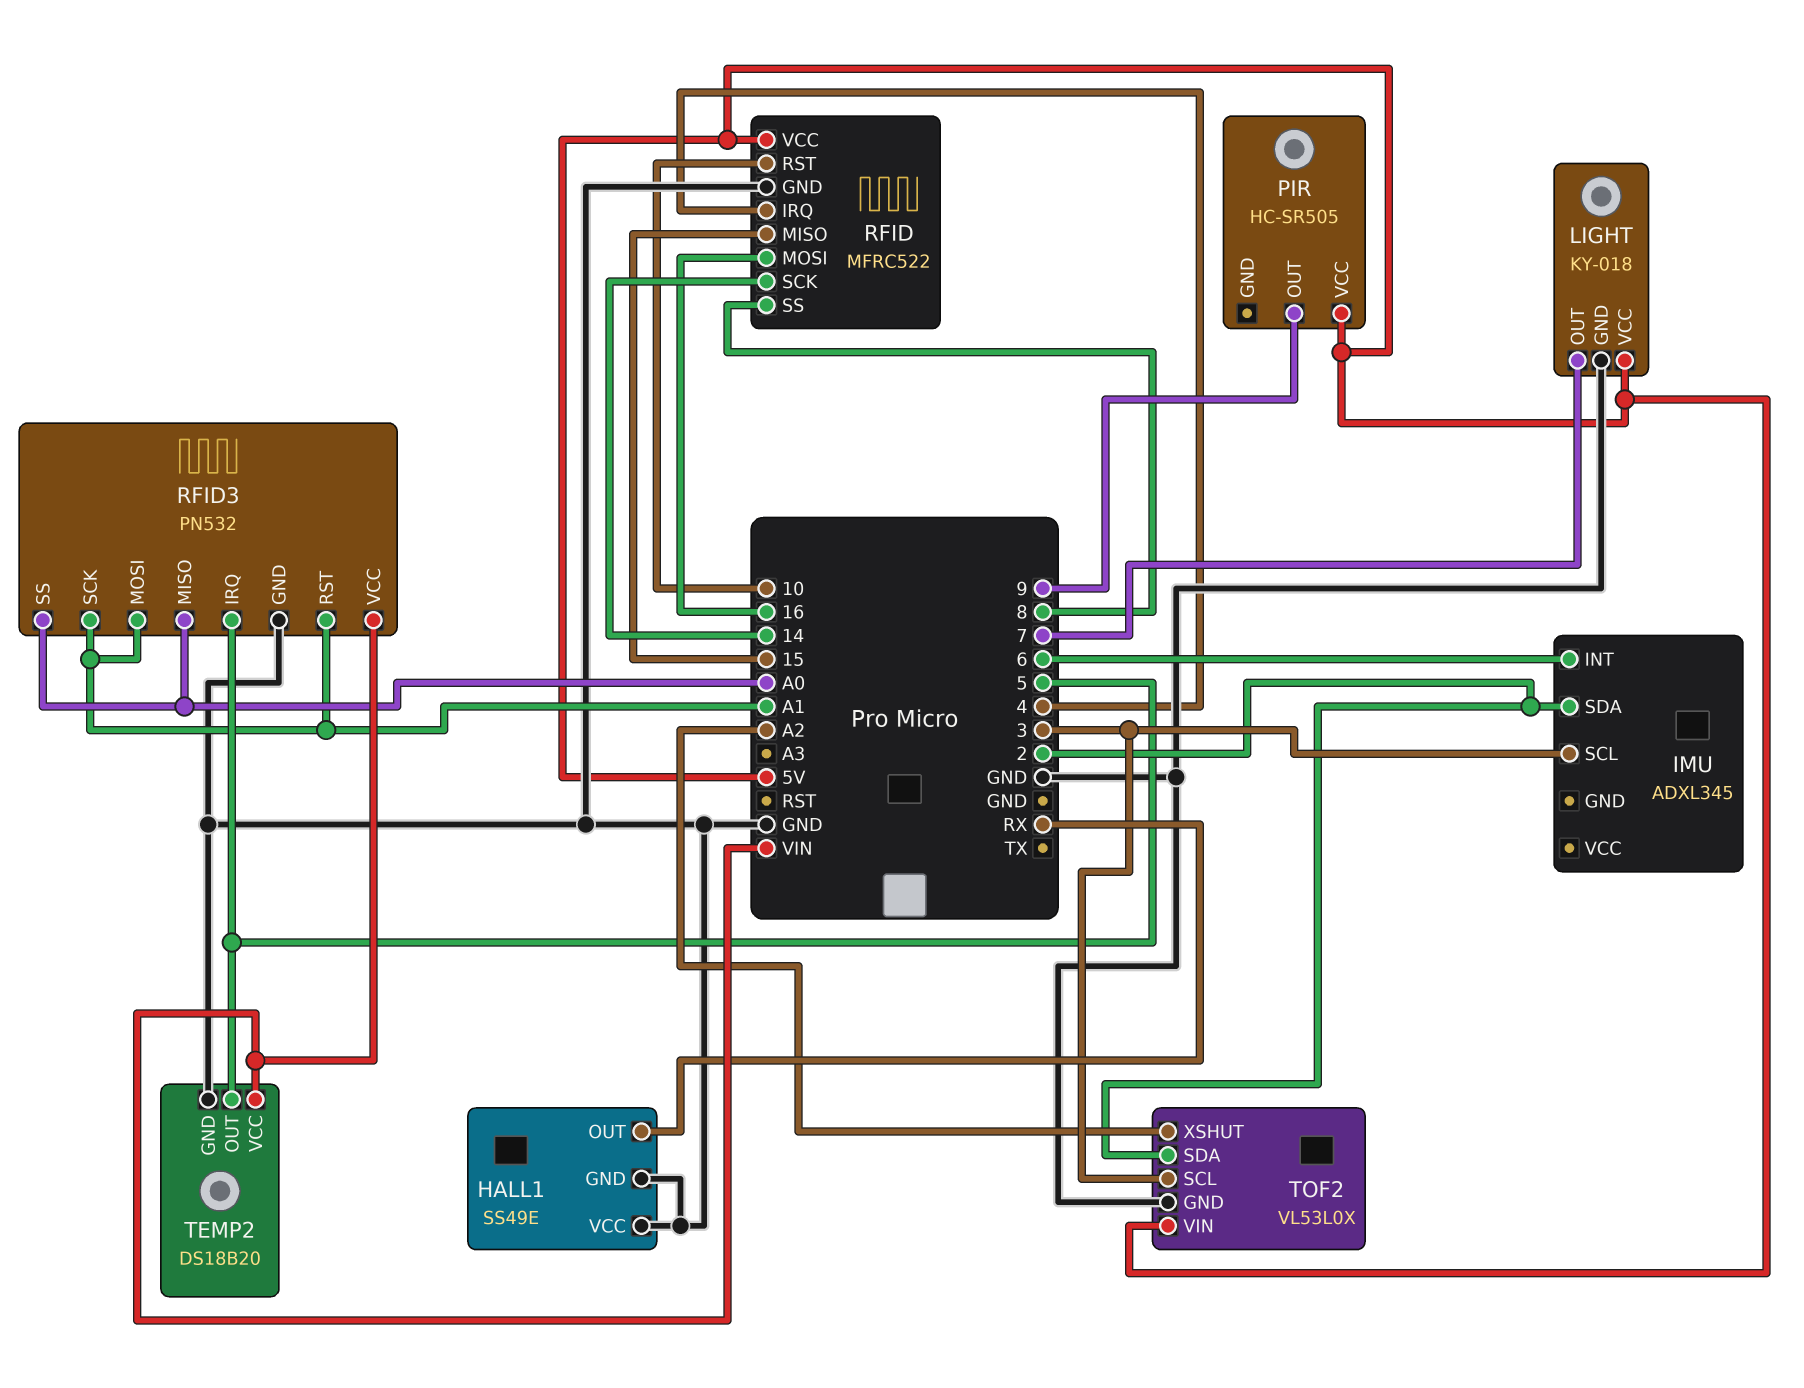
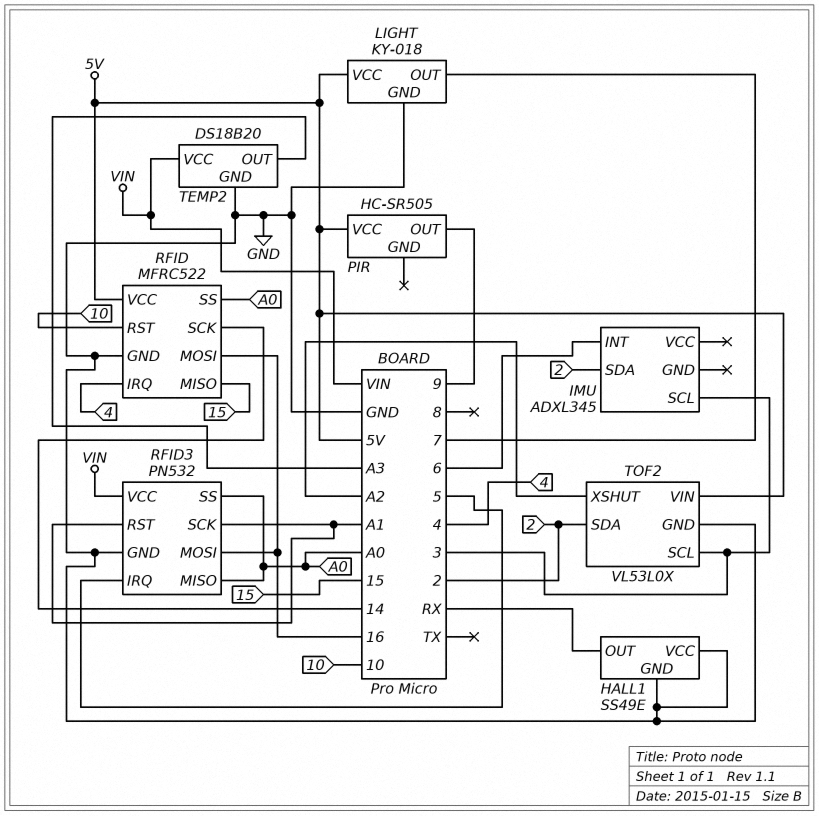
RFID pin SS: 8 -> A0
RFID3 pin MOSI: A1 -> 16
TEMP2 pin OUT: 5 -> A3

